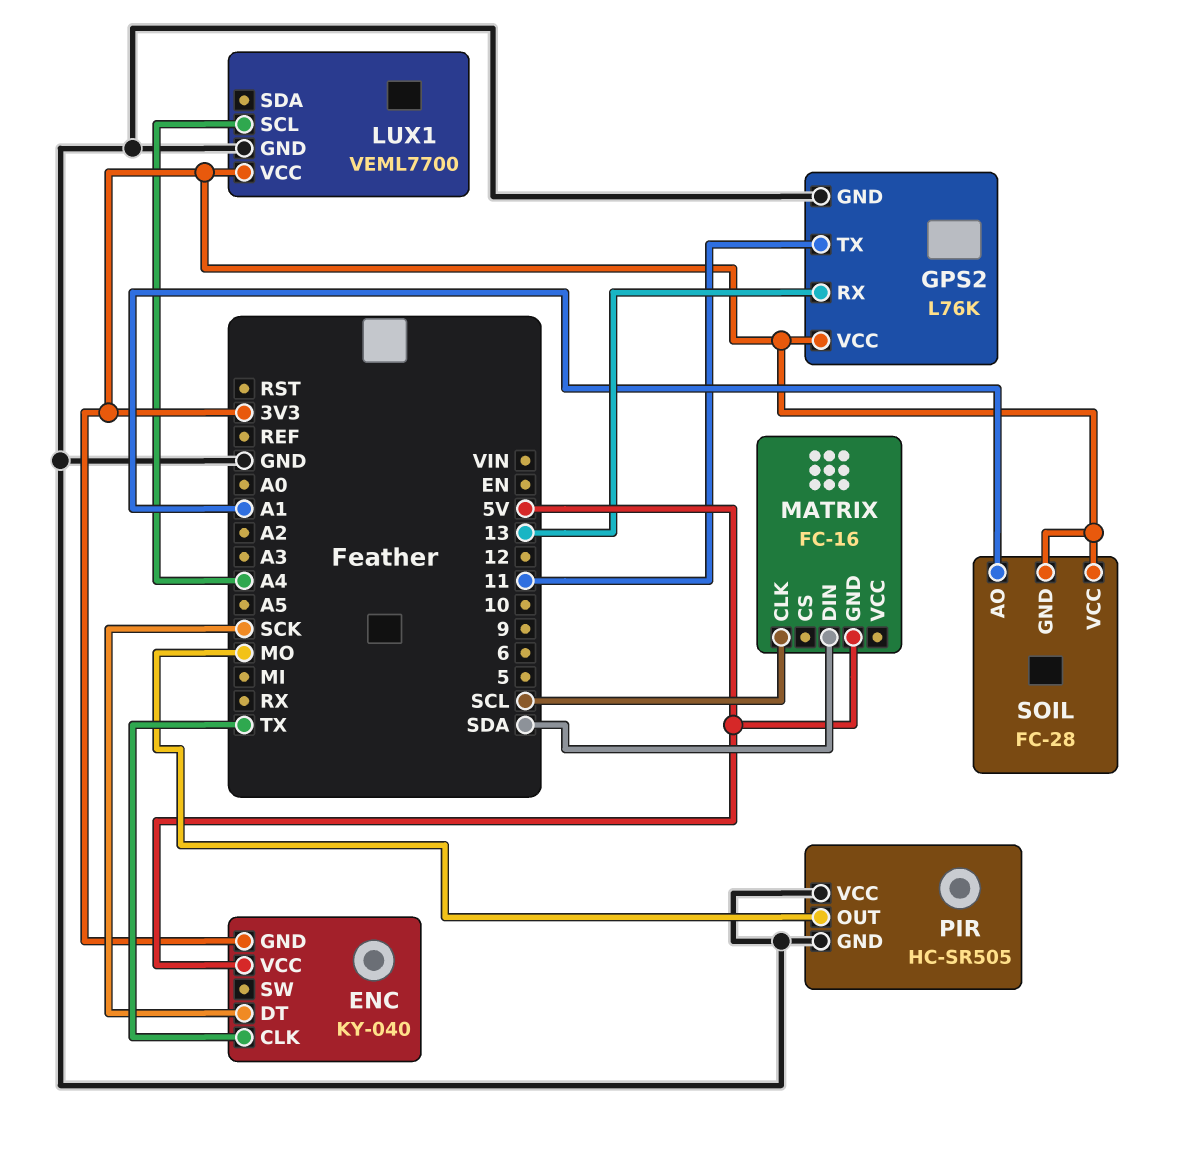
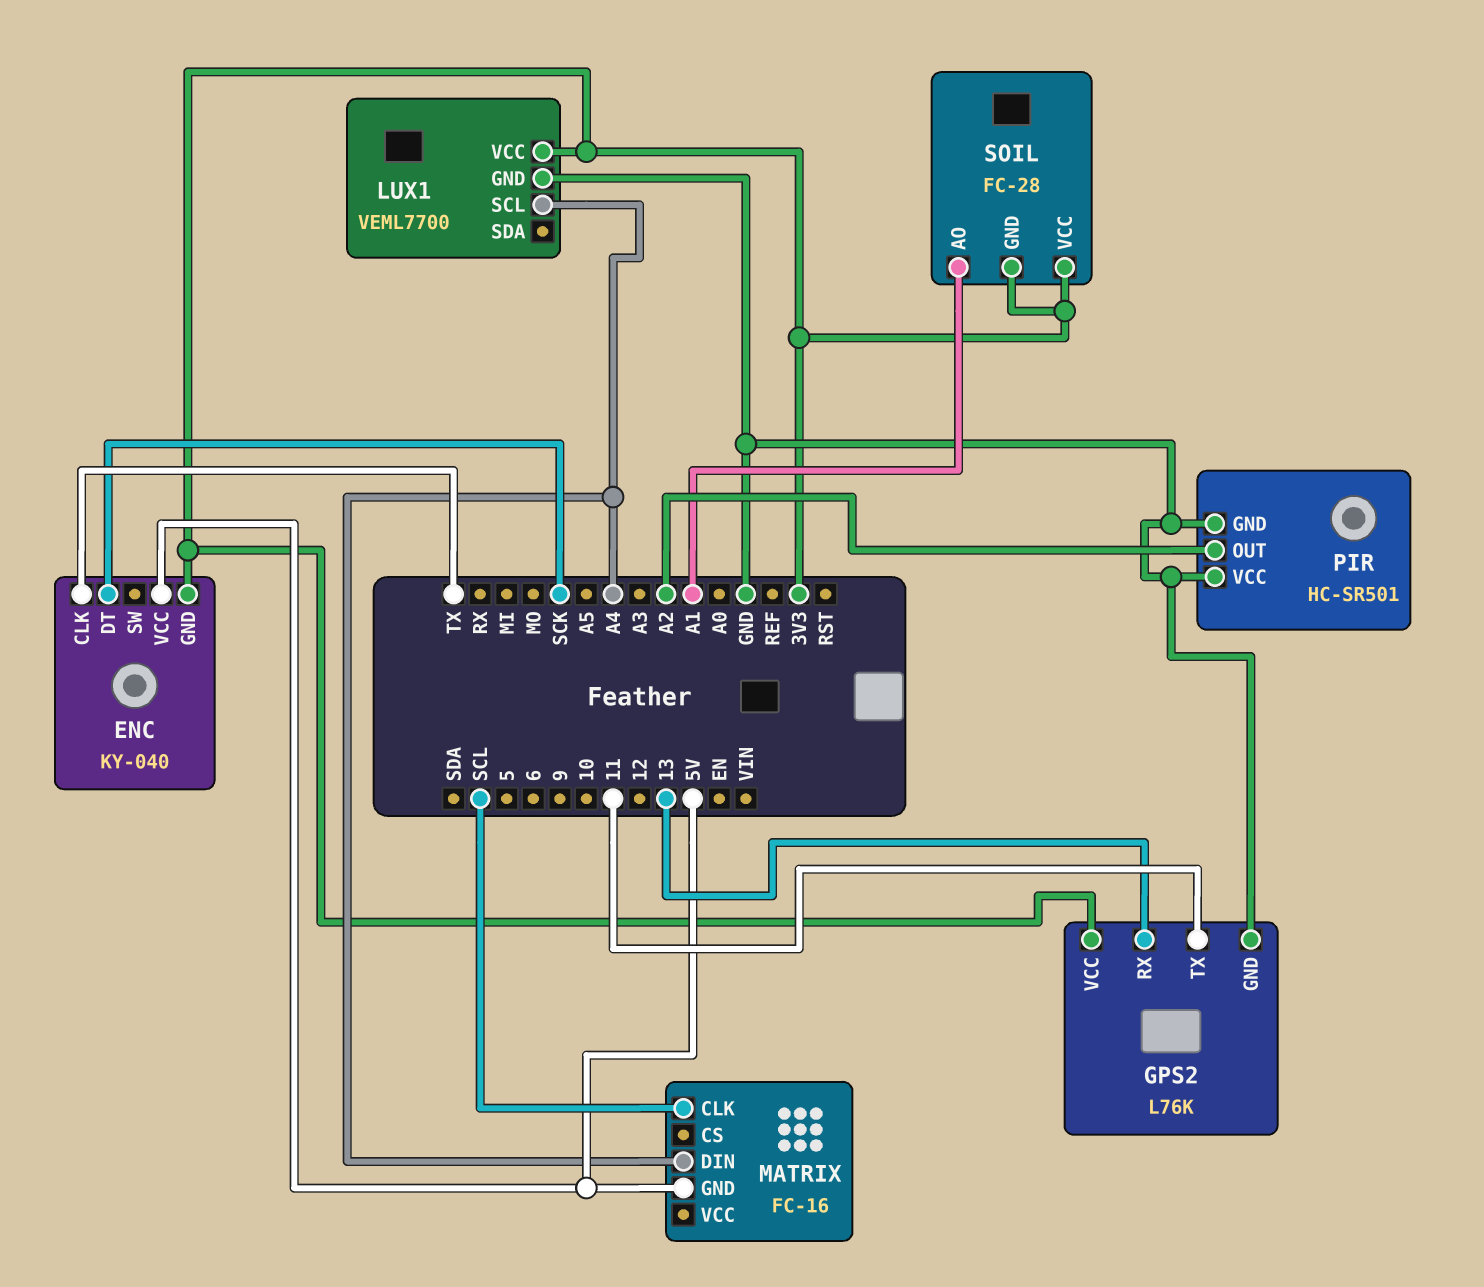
MATRIX pin DIN: SDA -> A4
PIR: HC-SR505 -> HC-SR501
PIR pin OUT: MO -> A2

